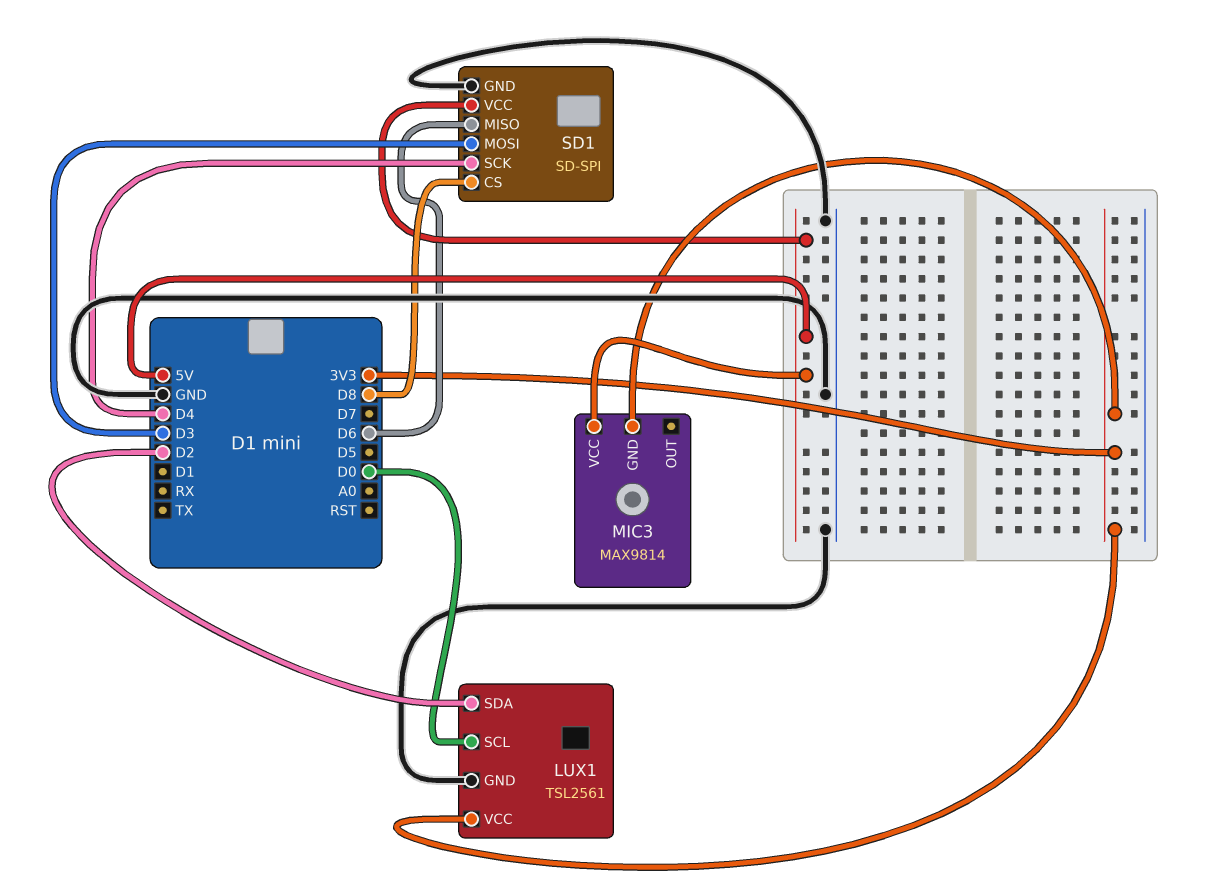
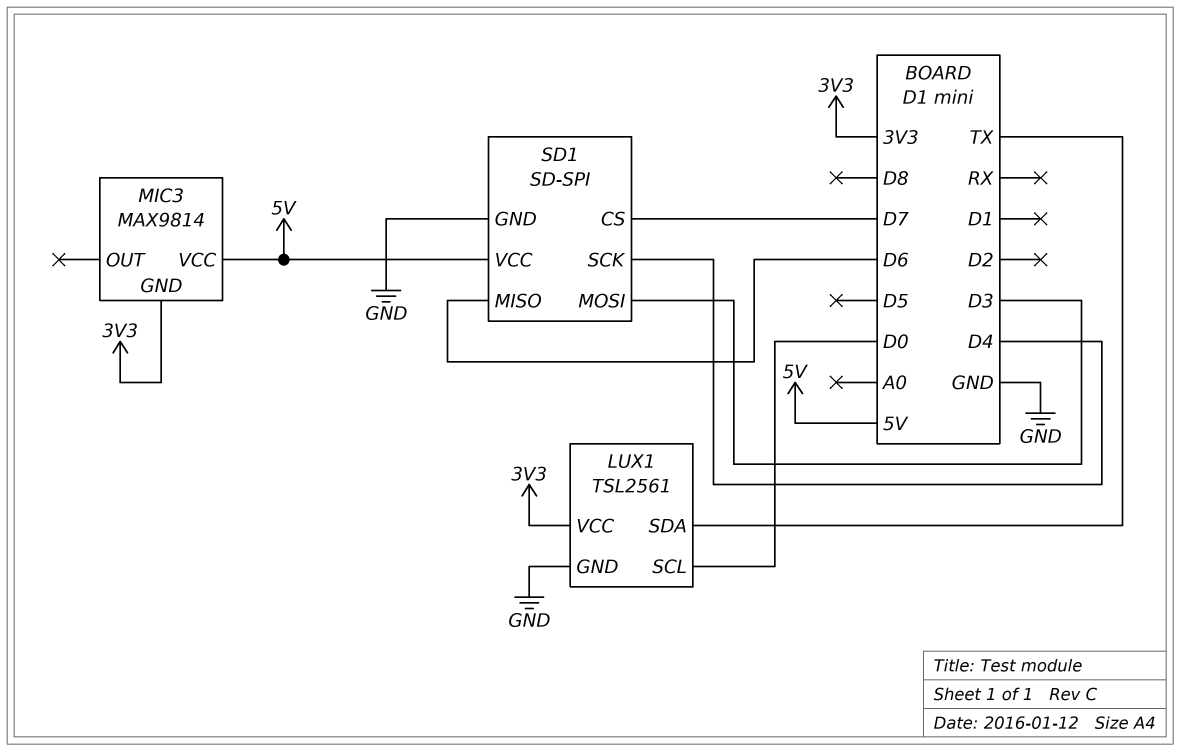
LUX1 pin SDA: D2 -> TX
SD1 pin CS: D8 -> D7

